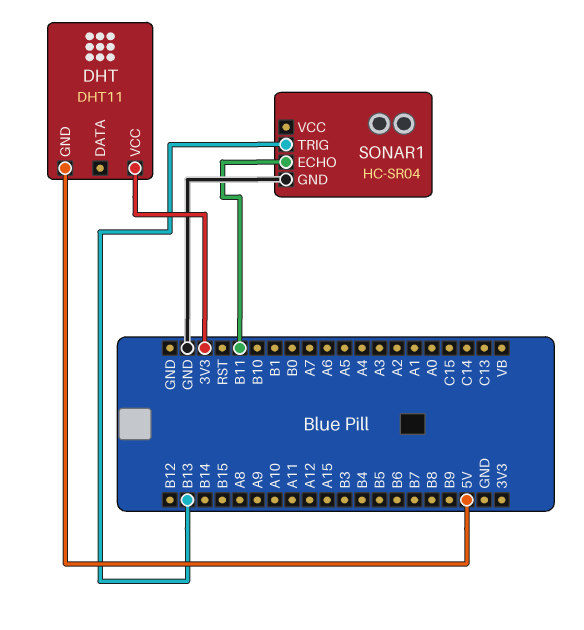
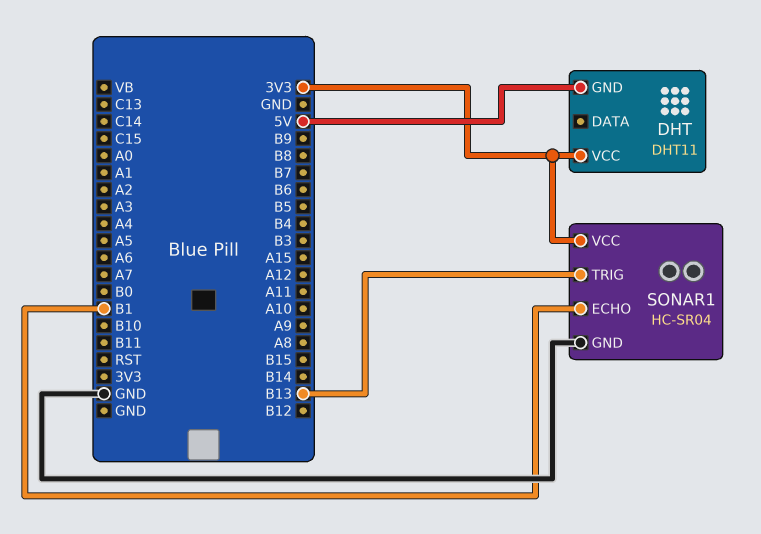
SONAR1 pin ECHO: B11 -> B1
SONAR1 pin VCC: none -> 3V3

